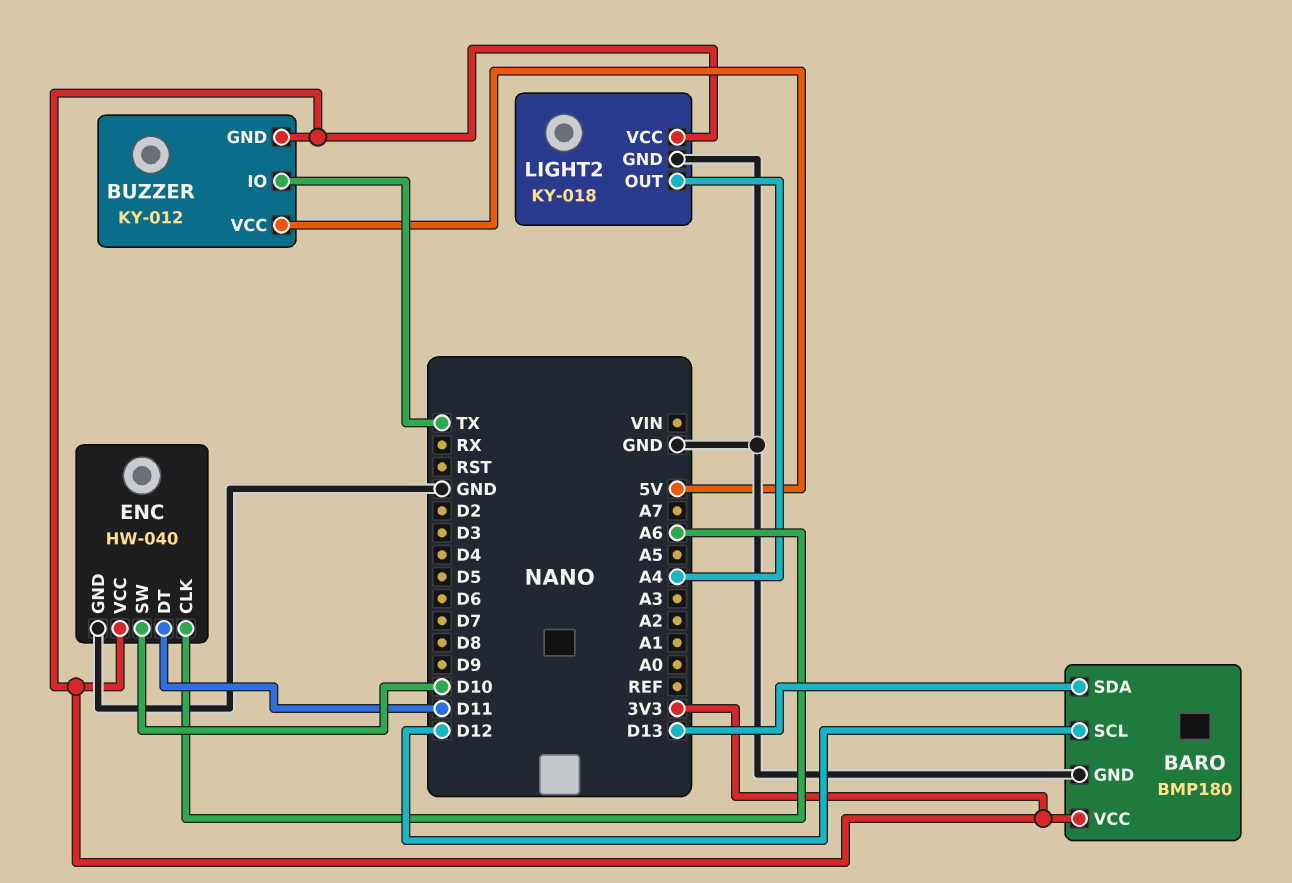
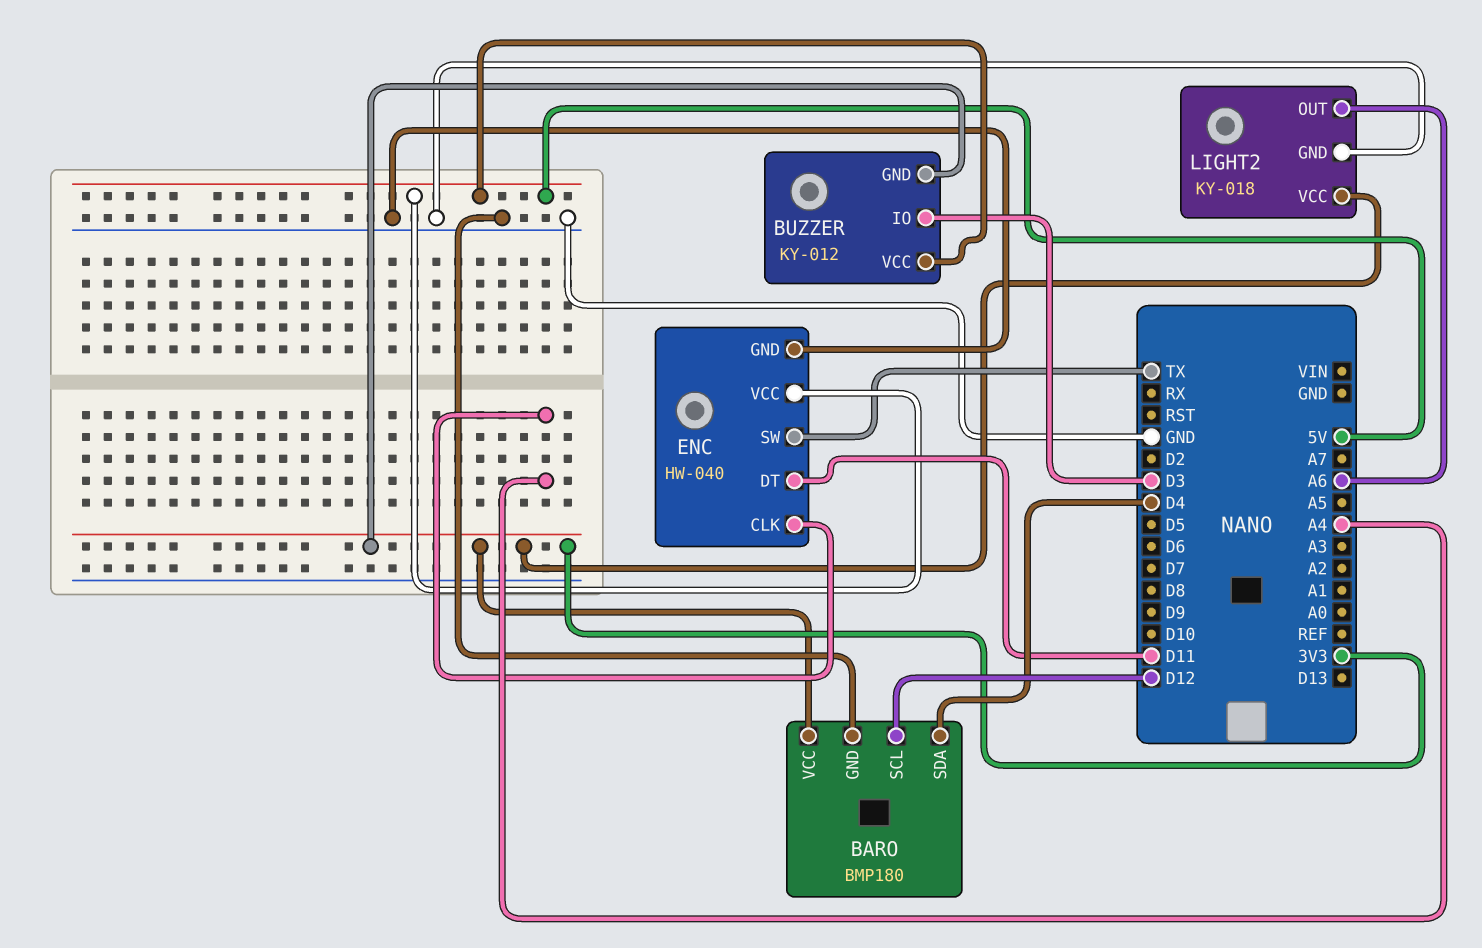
BARO pin SDA: D13 -> D4
BUZZER pin IO: TX -> D3
ENC pin CLK: A6 -> A4
ENC pin SW: D10 -> TX
ENC pin VCC: 3V3 -> 5V
LIGHT2 pin OUT: A4 -> A6

